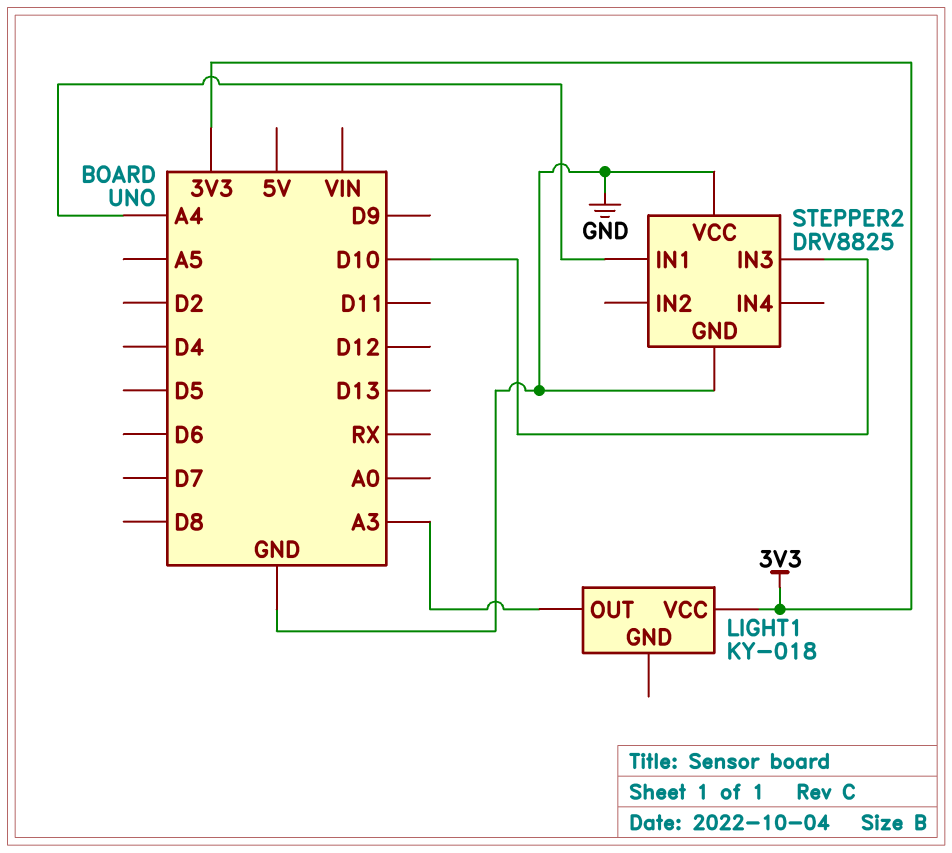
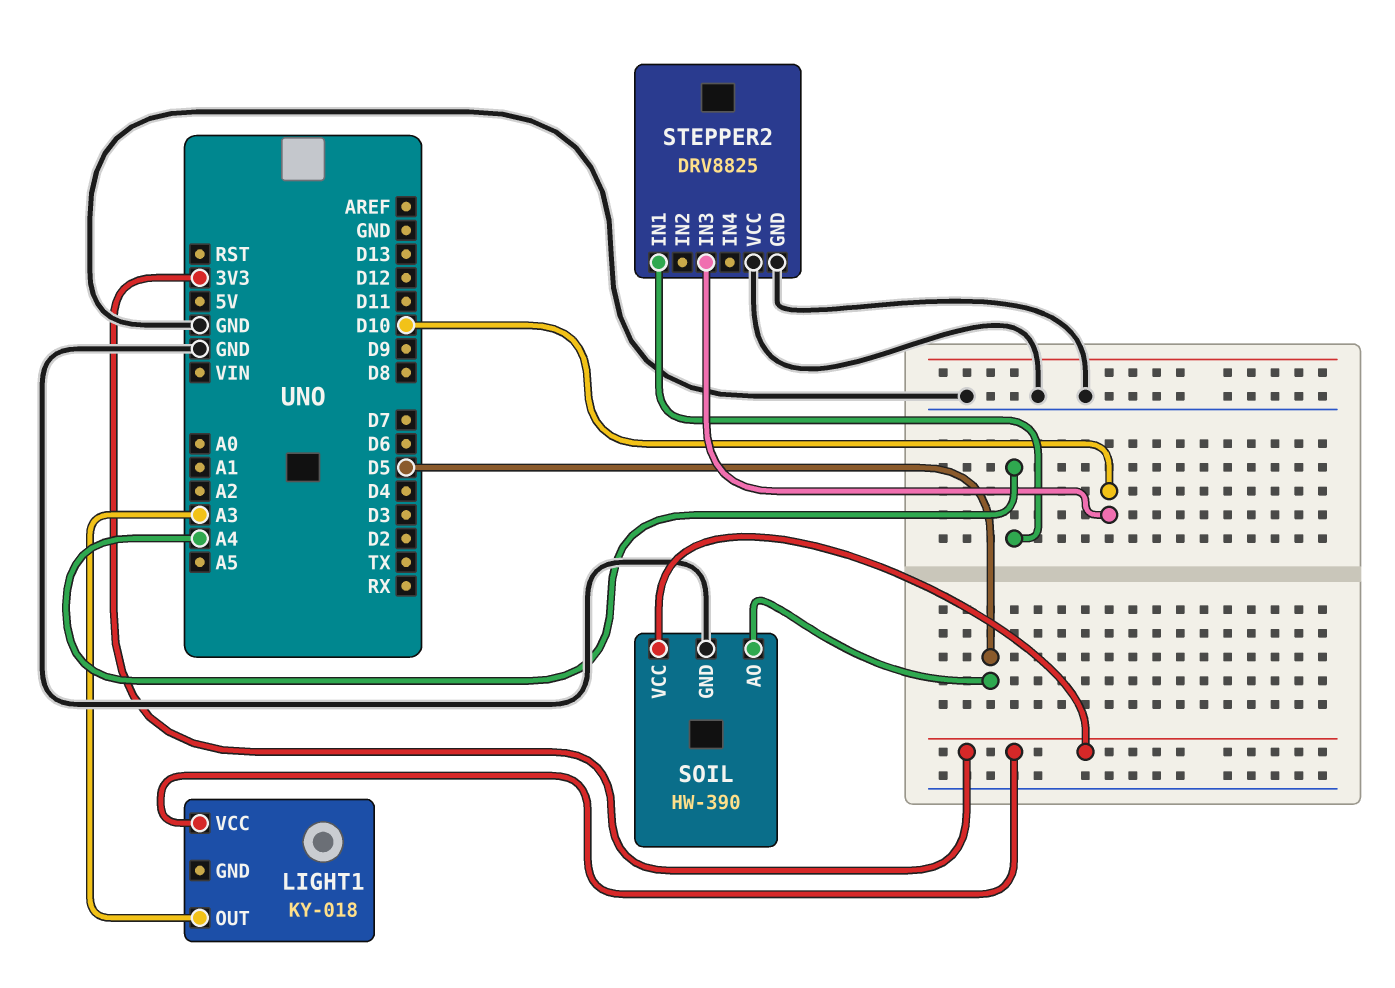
SOIL: none -> HW-390
SOIL pin AO: none -> D5
SOIL pin GND: none -> GND
SOIL pin VCC: none -> 3V3

